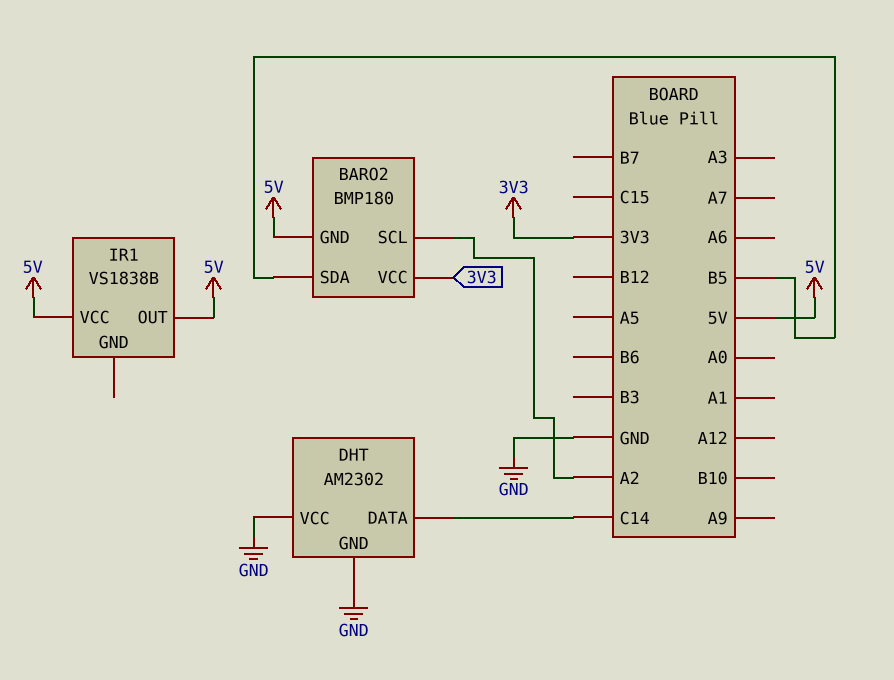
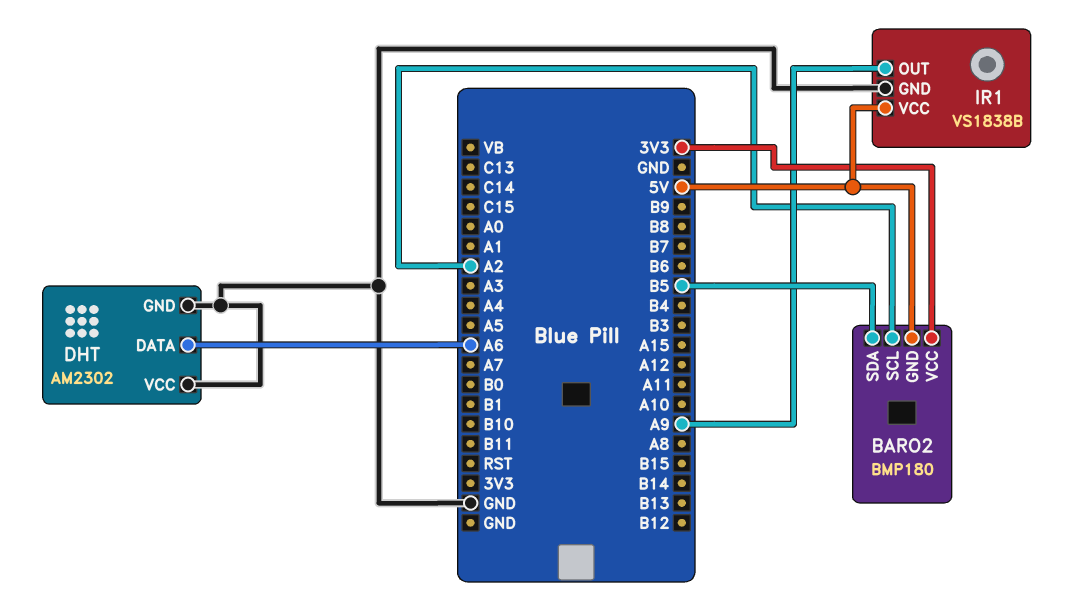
DHT pin DATA: C14 -> A6
IR1 pin GND: none -> GND
IR1 pin OUT: 5V -> A9

